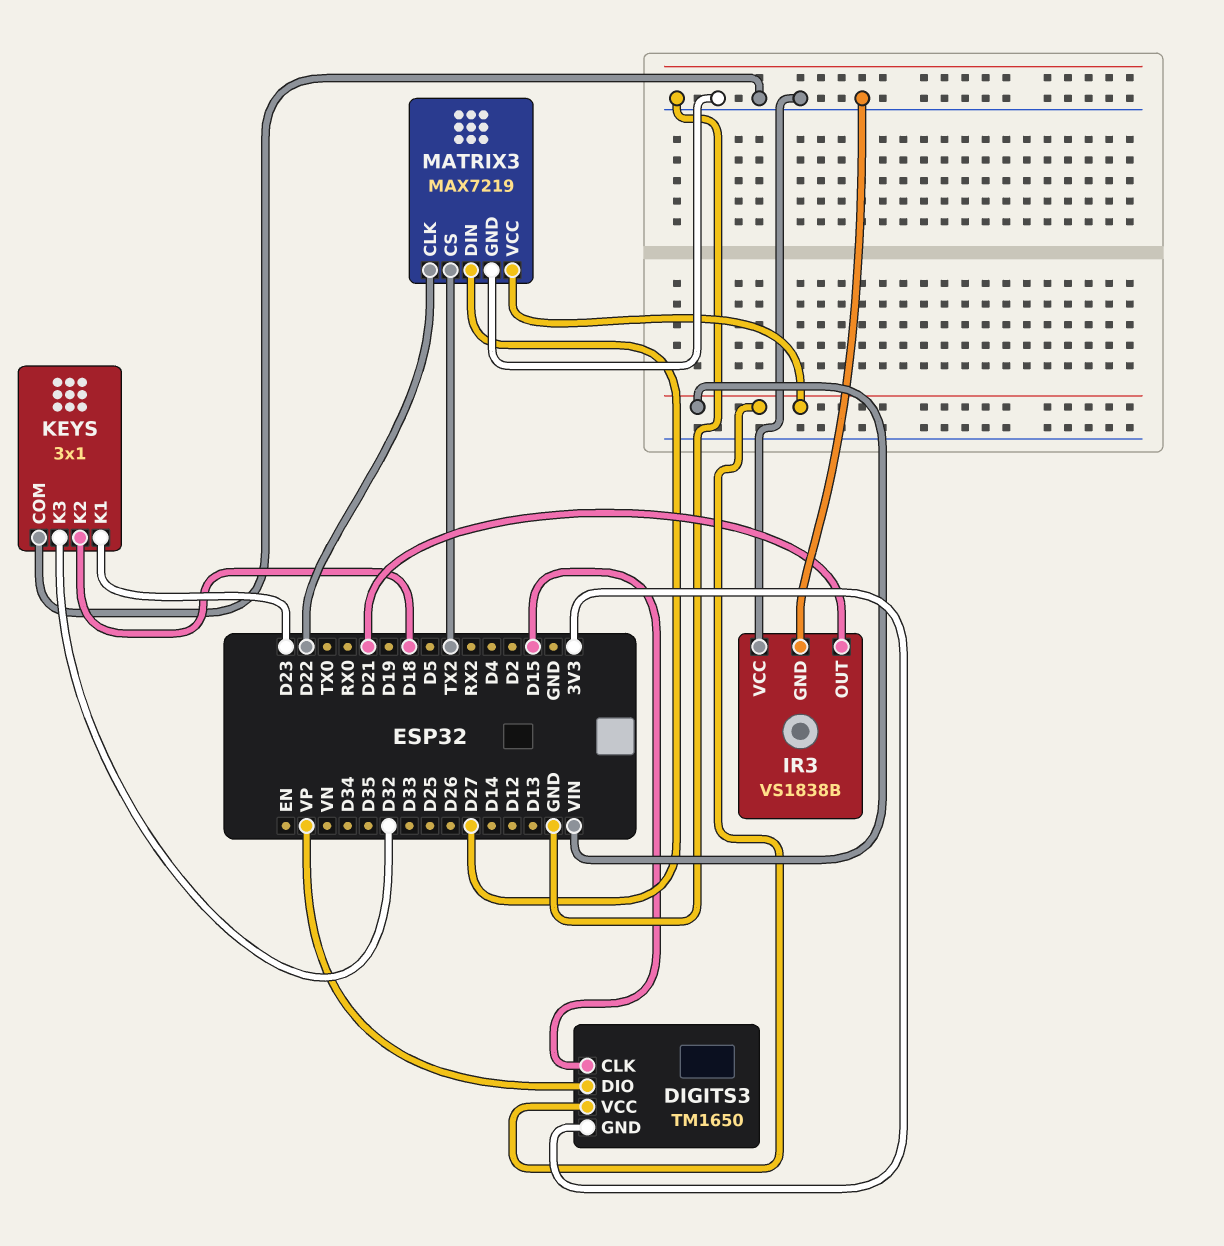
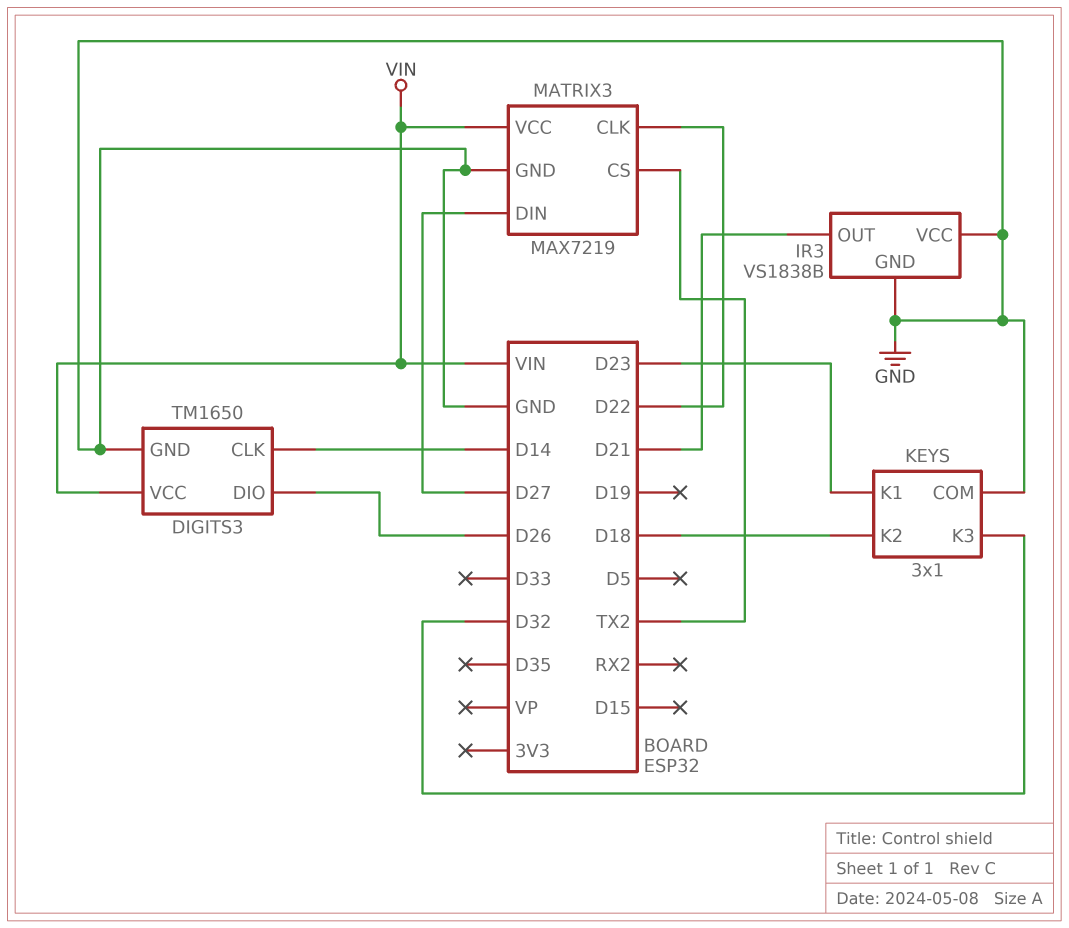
DIGITS3 pin CLK: D15 -> D14
DIGITS3 pin DIO: VP -> D26
DIGITS3 pin GND: 3V3 -> GND

